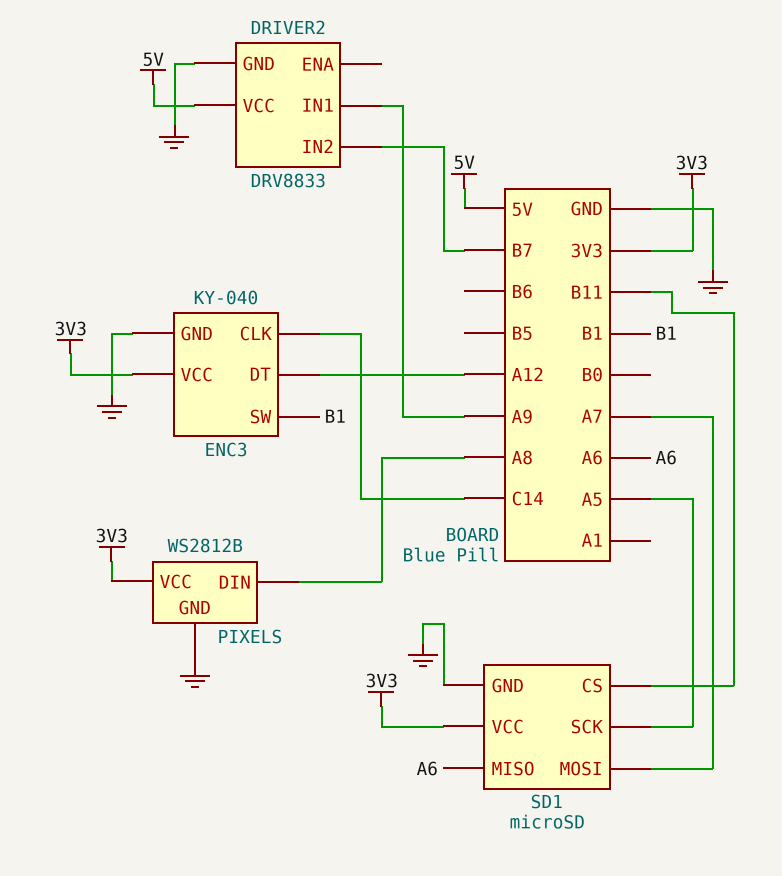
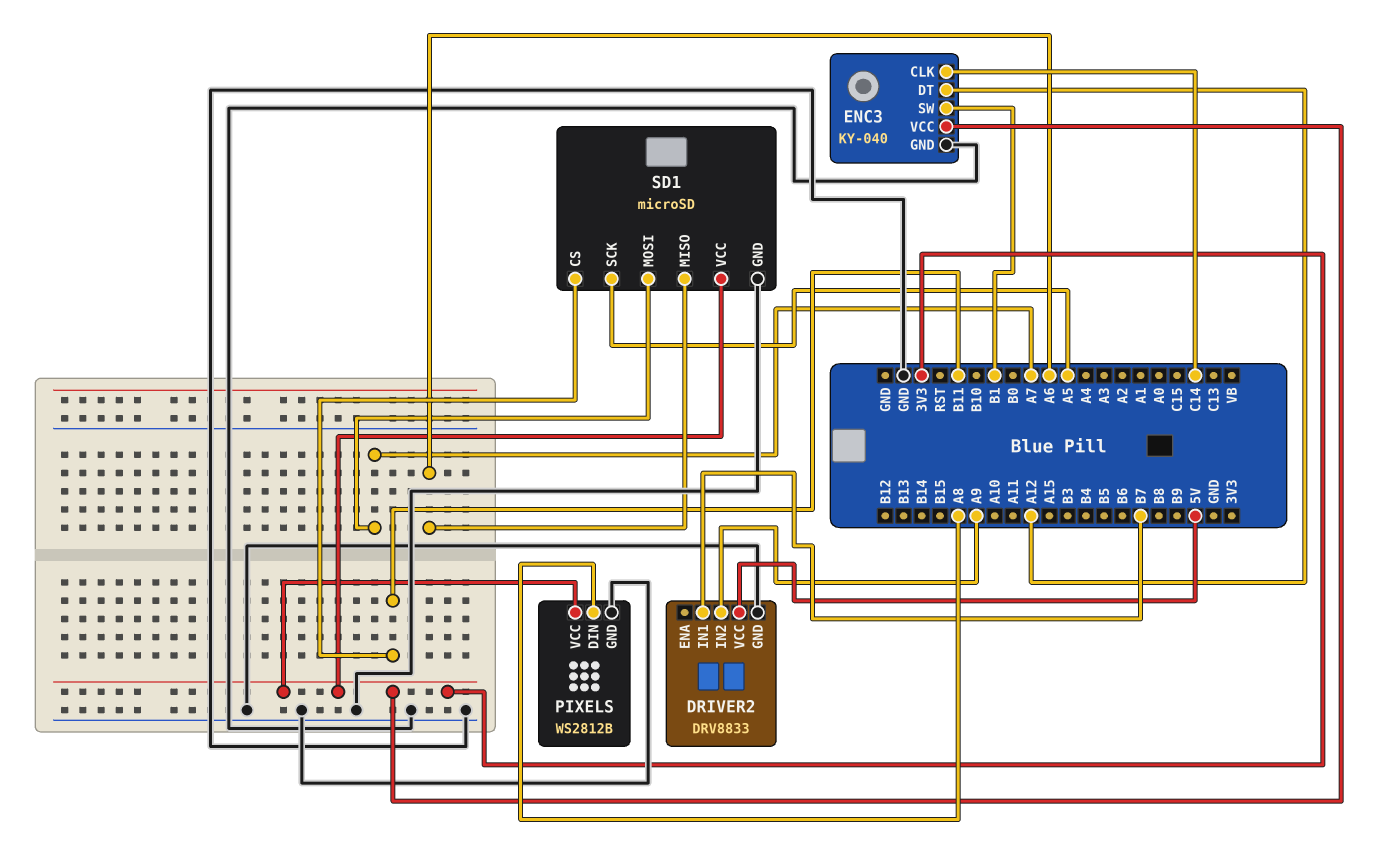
DRIVER2 pin IN1: A9 -> B7
DRIVER2 pin IN2: B7 -> A9

